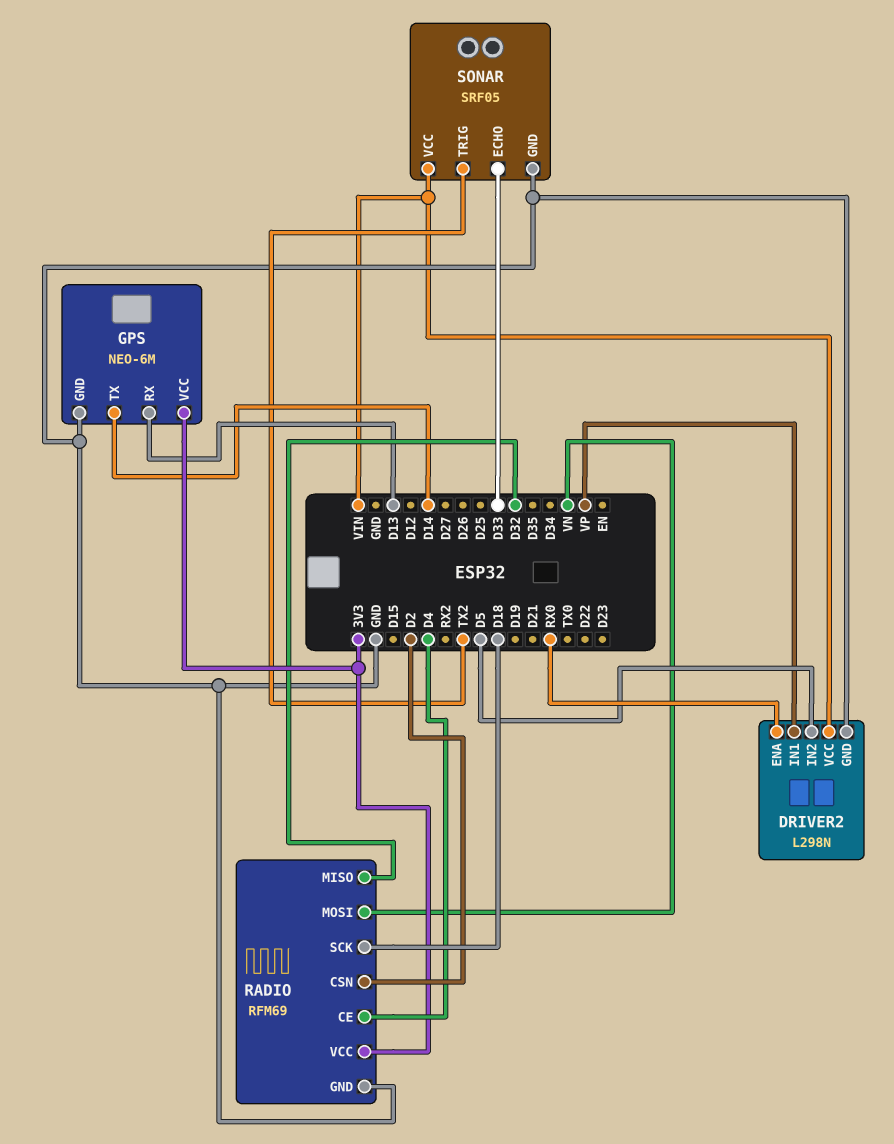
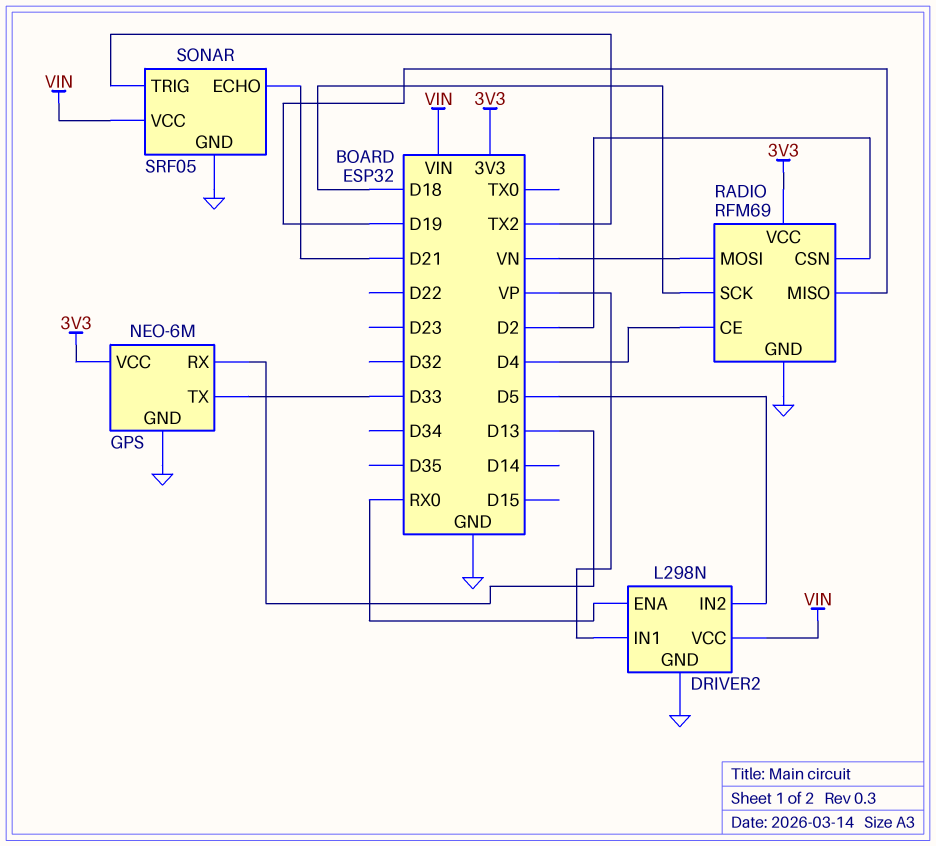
GPS pin TX: D14 -> D33
RADIO pin MISO: D32 -> D19
SONAR pin ECHO: D33 -> D21

